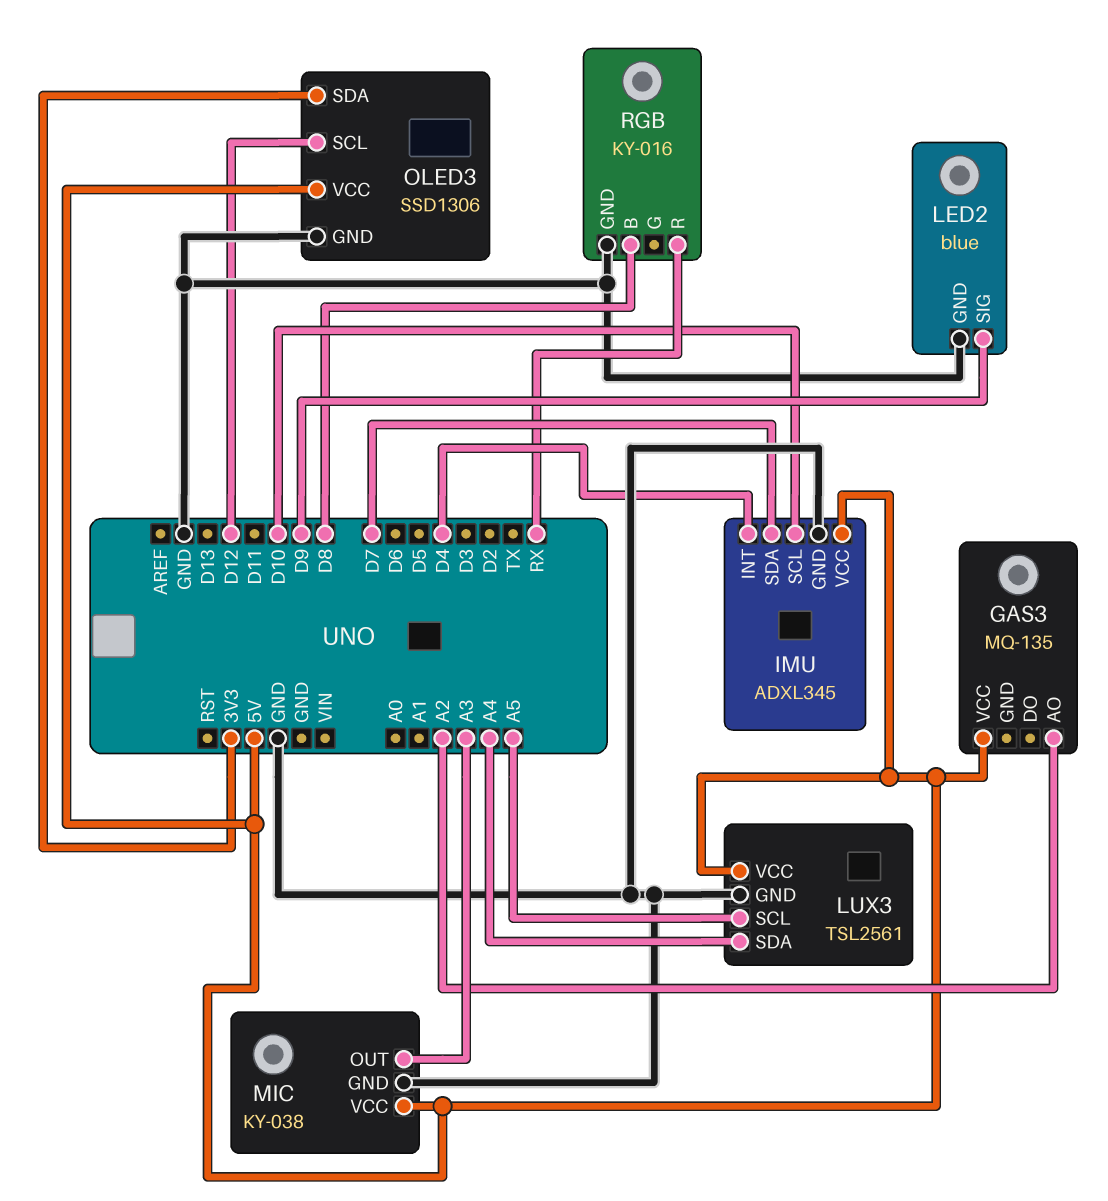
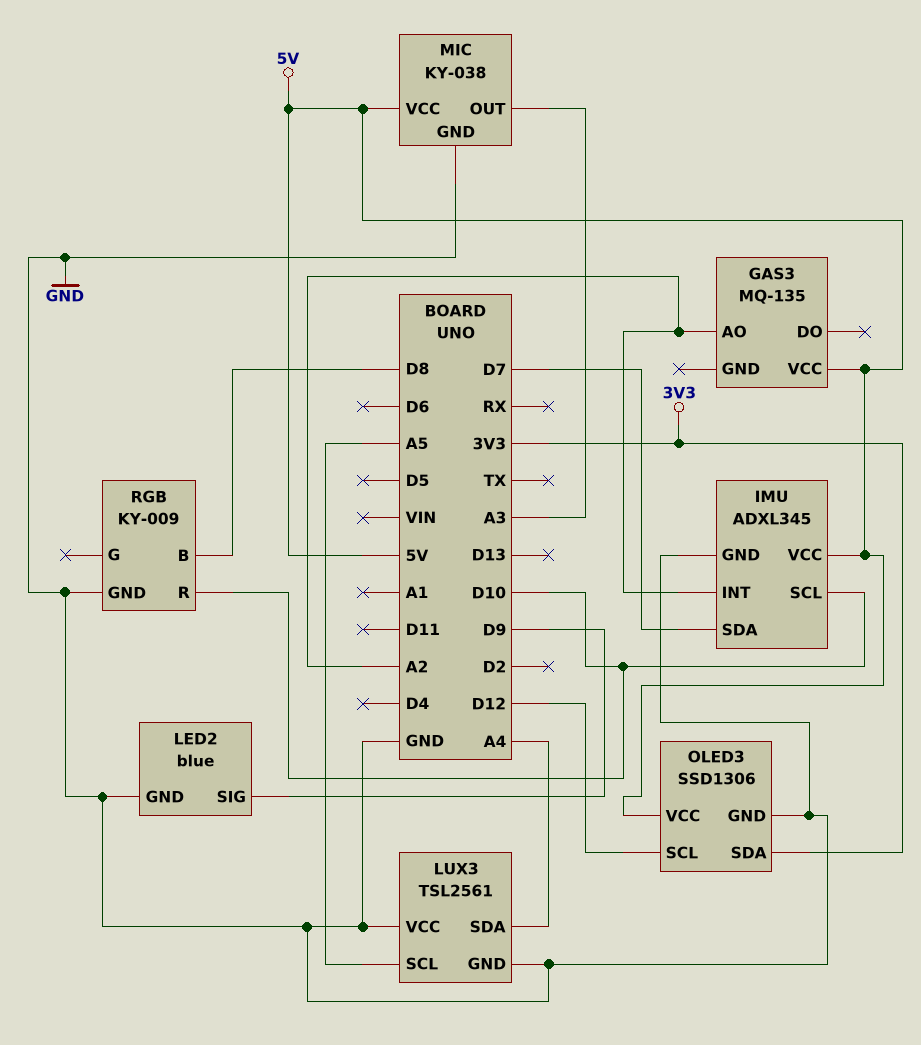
IMU pin INT: D4 -> A2
LUX3 pin VCC: 5V -> GND
RGB: KY-016 -> KY-009
RGB pin R: RX -> D10

